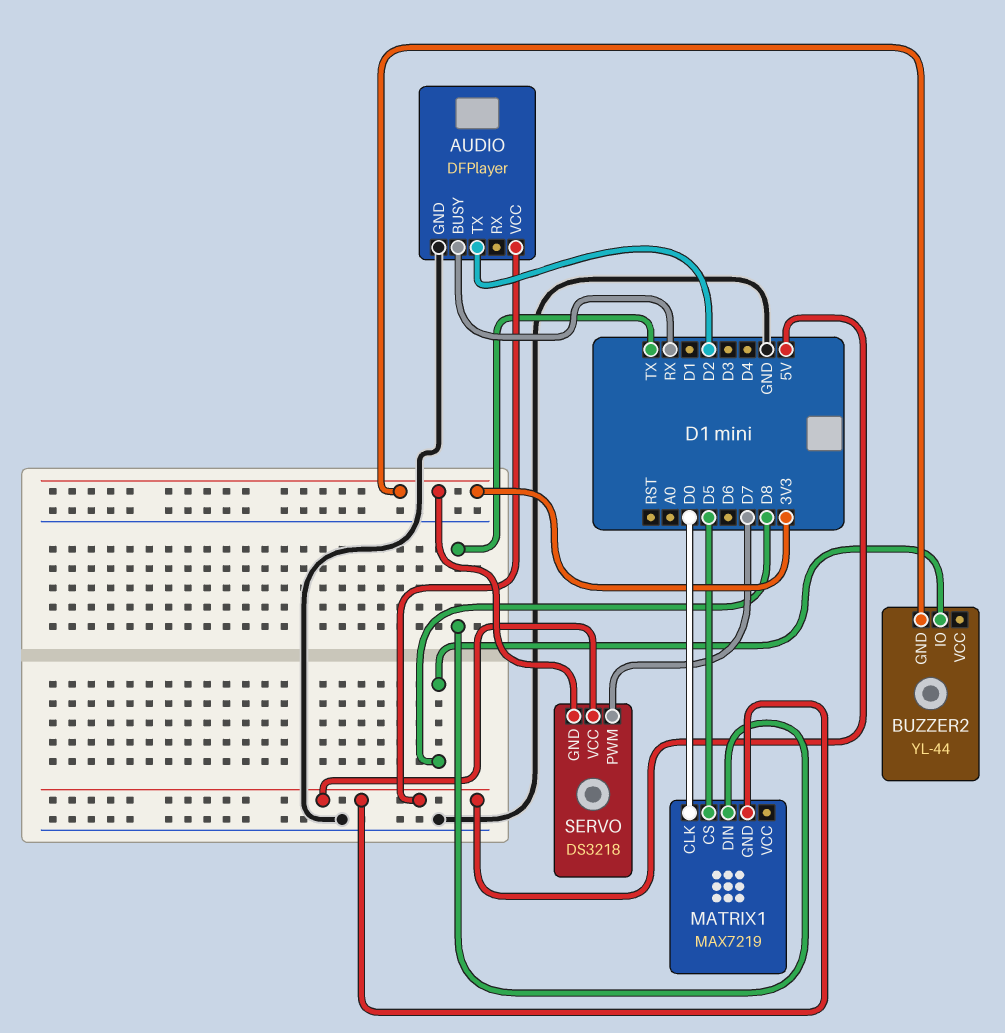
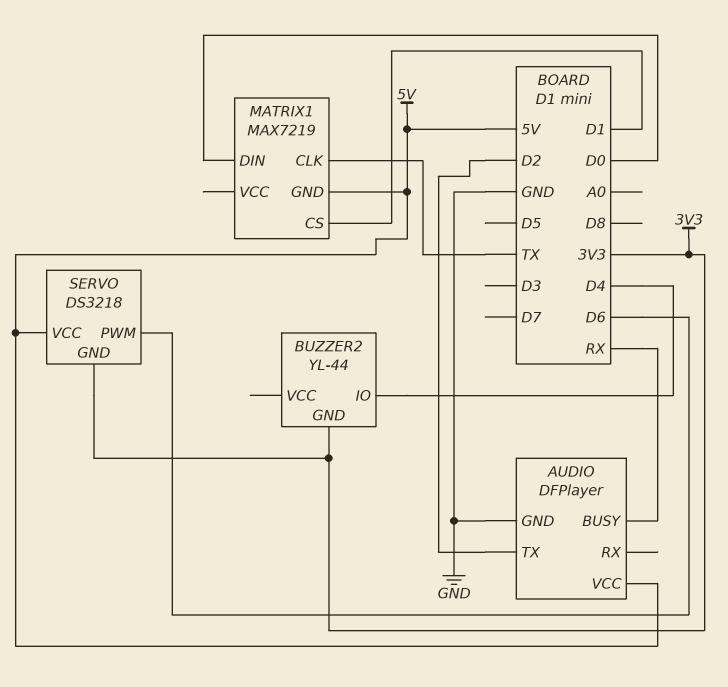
BUZZER2 pin IO: D8 -> D4
MATRIX1 pin CLK: D0 -> TX
MATRIX1 pin CS: D5 -> D1
MATRIX1 pin DIN: TX -> D0
SERVO pin PWM: D7 -> D6

